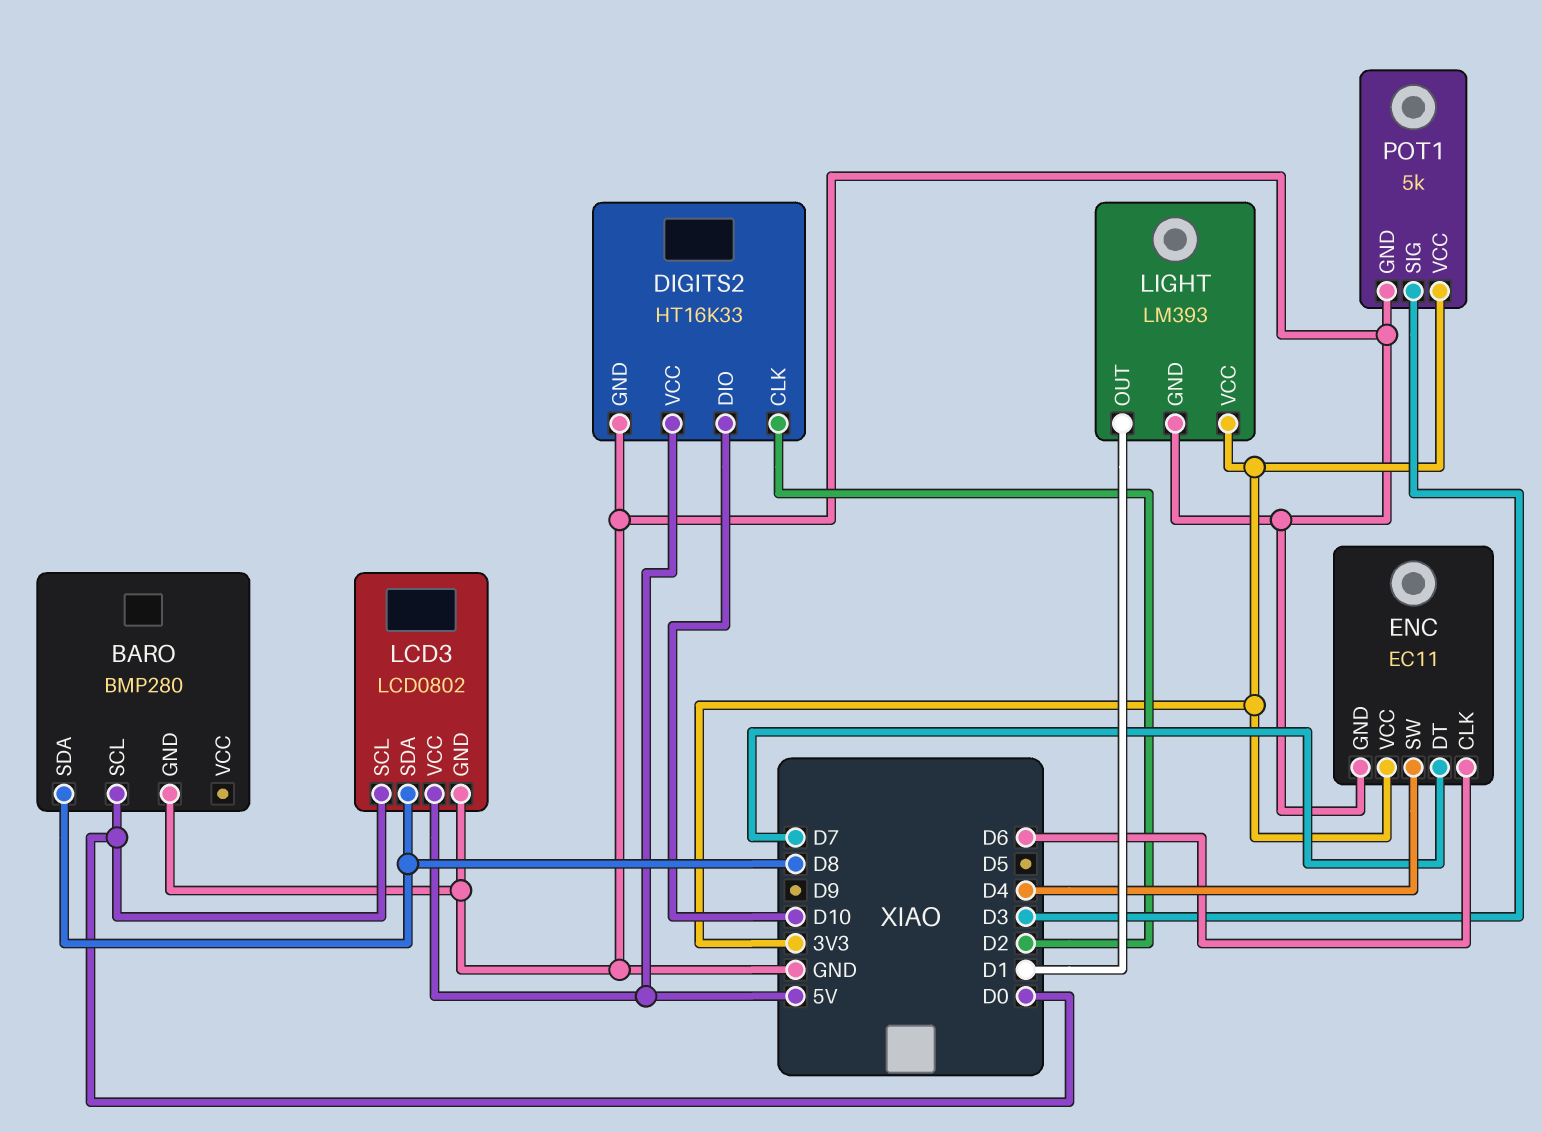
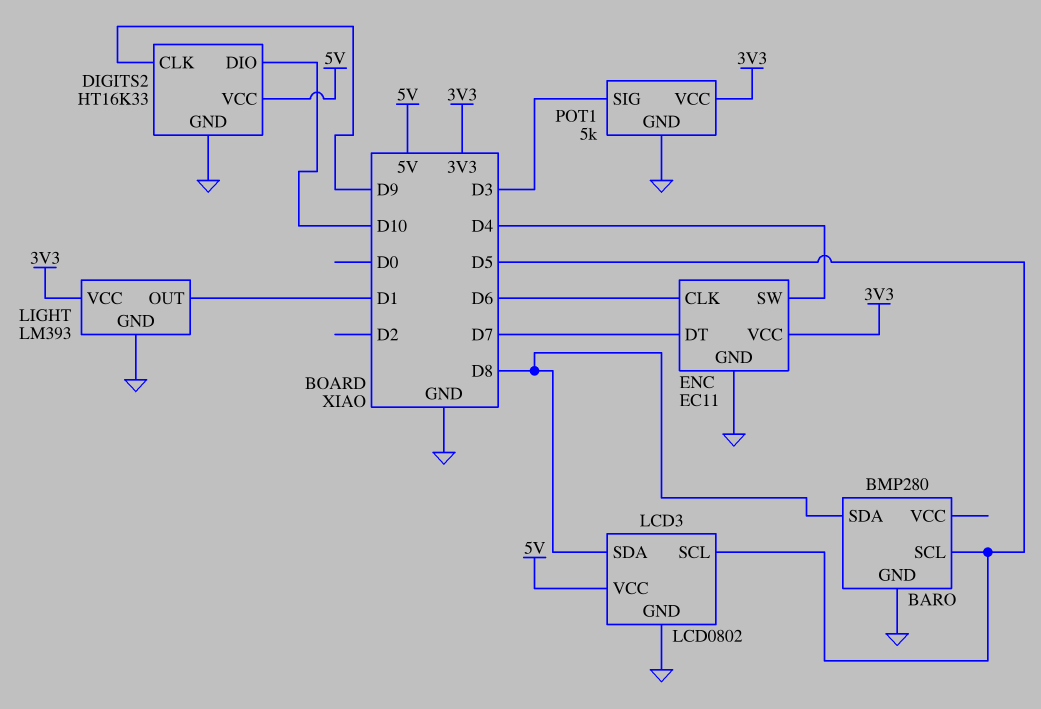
BARO pin SCL: D0 -> D5
DIGITS2 pin CLK: D2 -> D9
LCD3 pin SCL: D0 -> D5

